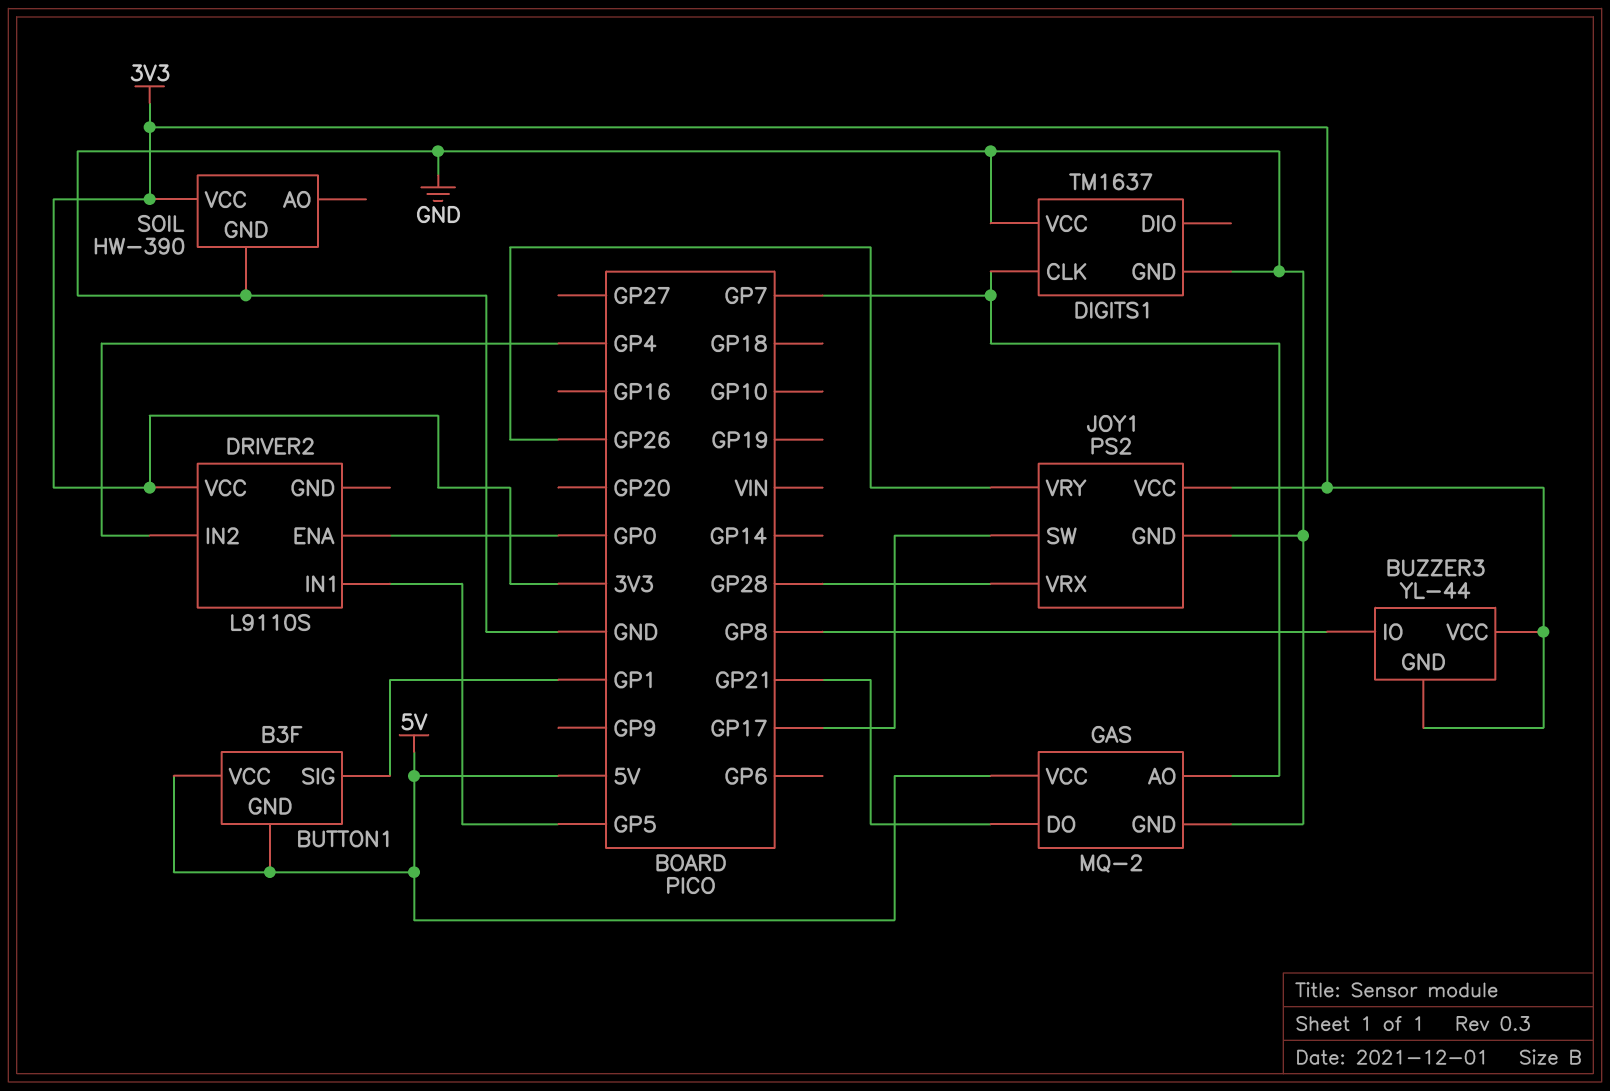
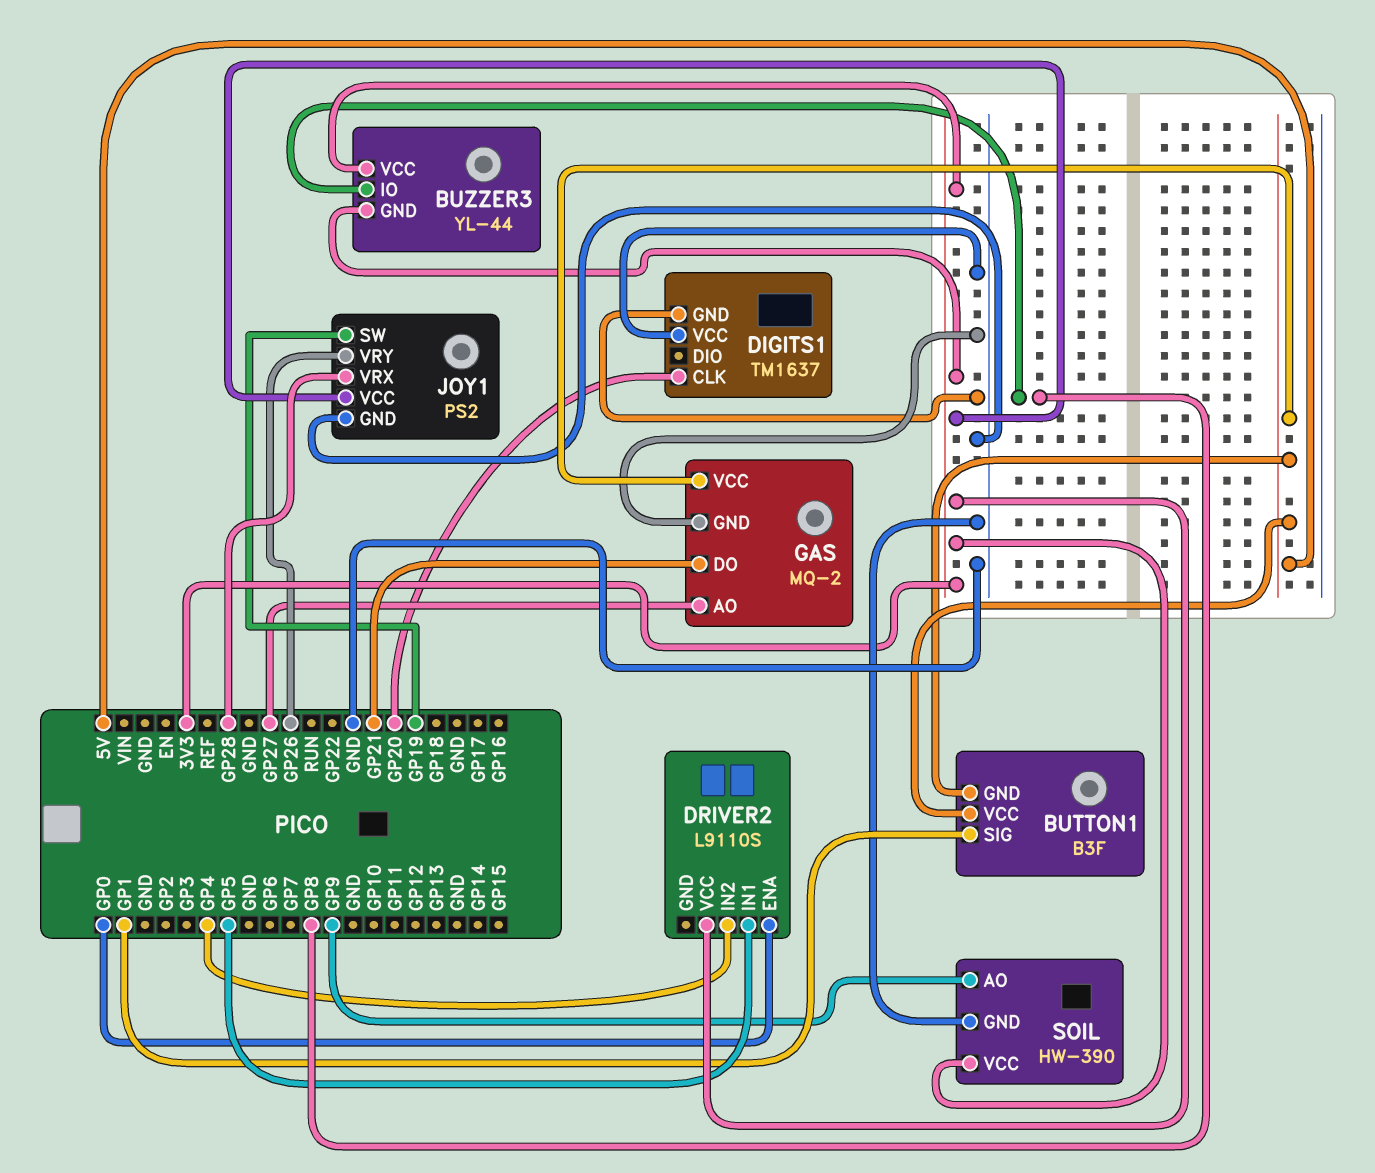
DIGITS1 pin CLK: GP7 -> GP20
GAS pin AO: GP7 -> GP27
JOY1 pin SW: GP17 -> GP19
SOIL pin AO: none -> GP9

